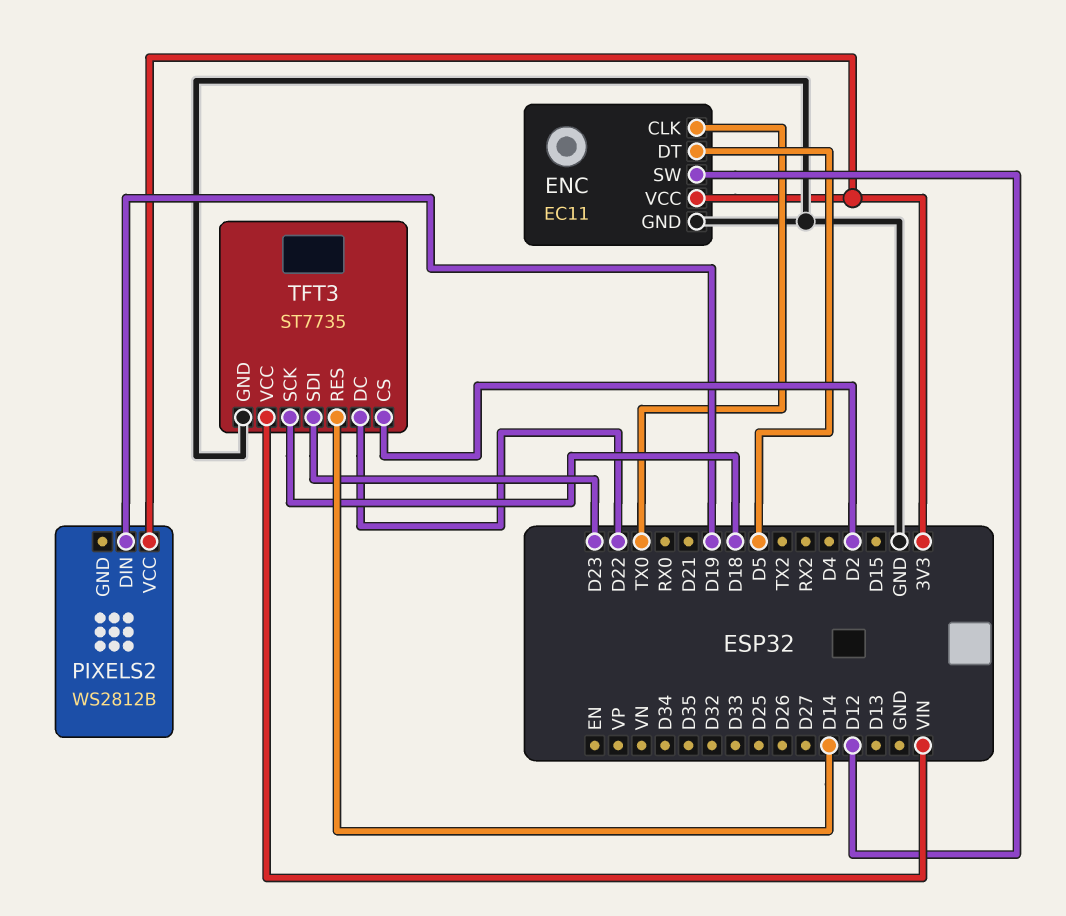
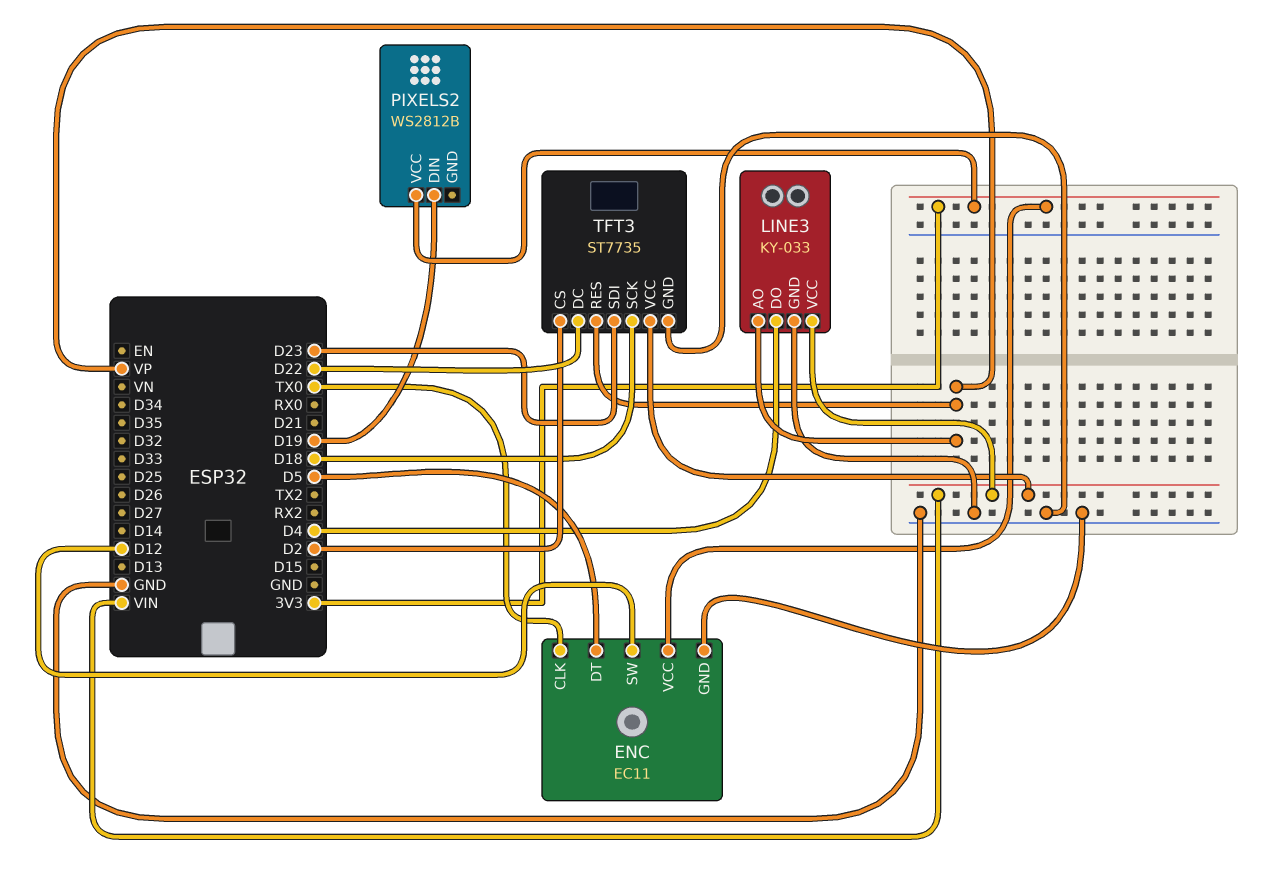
LINE3: none -> KY-033
LINE3 pin AO: none -> VP
LINE3 pin DO: none -> D4
LINE3 pin GND: none -> GND
LINE3 pin VCC: none -> VIN
TFT3 pin RES: D14 -> VP

